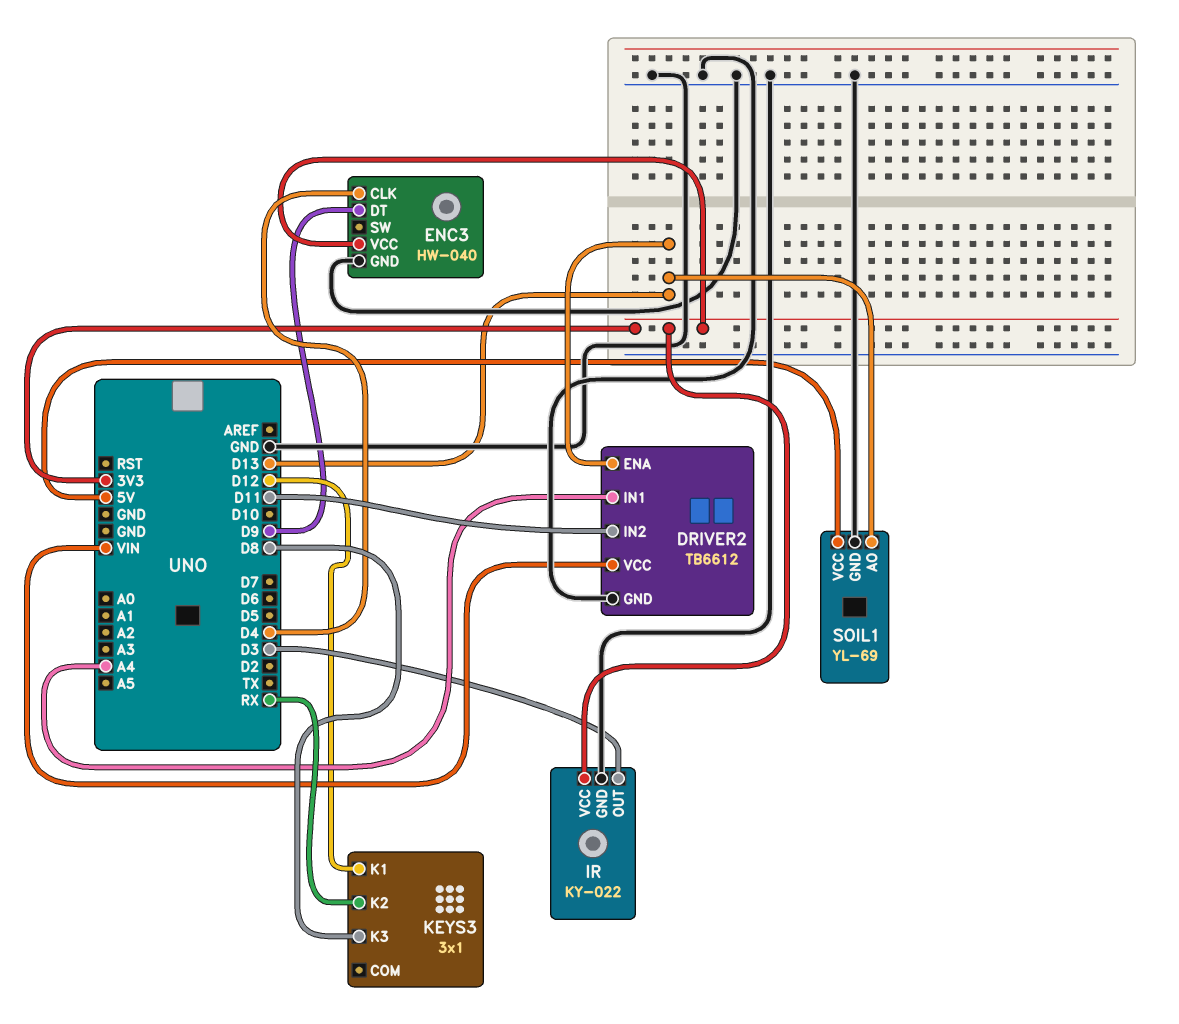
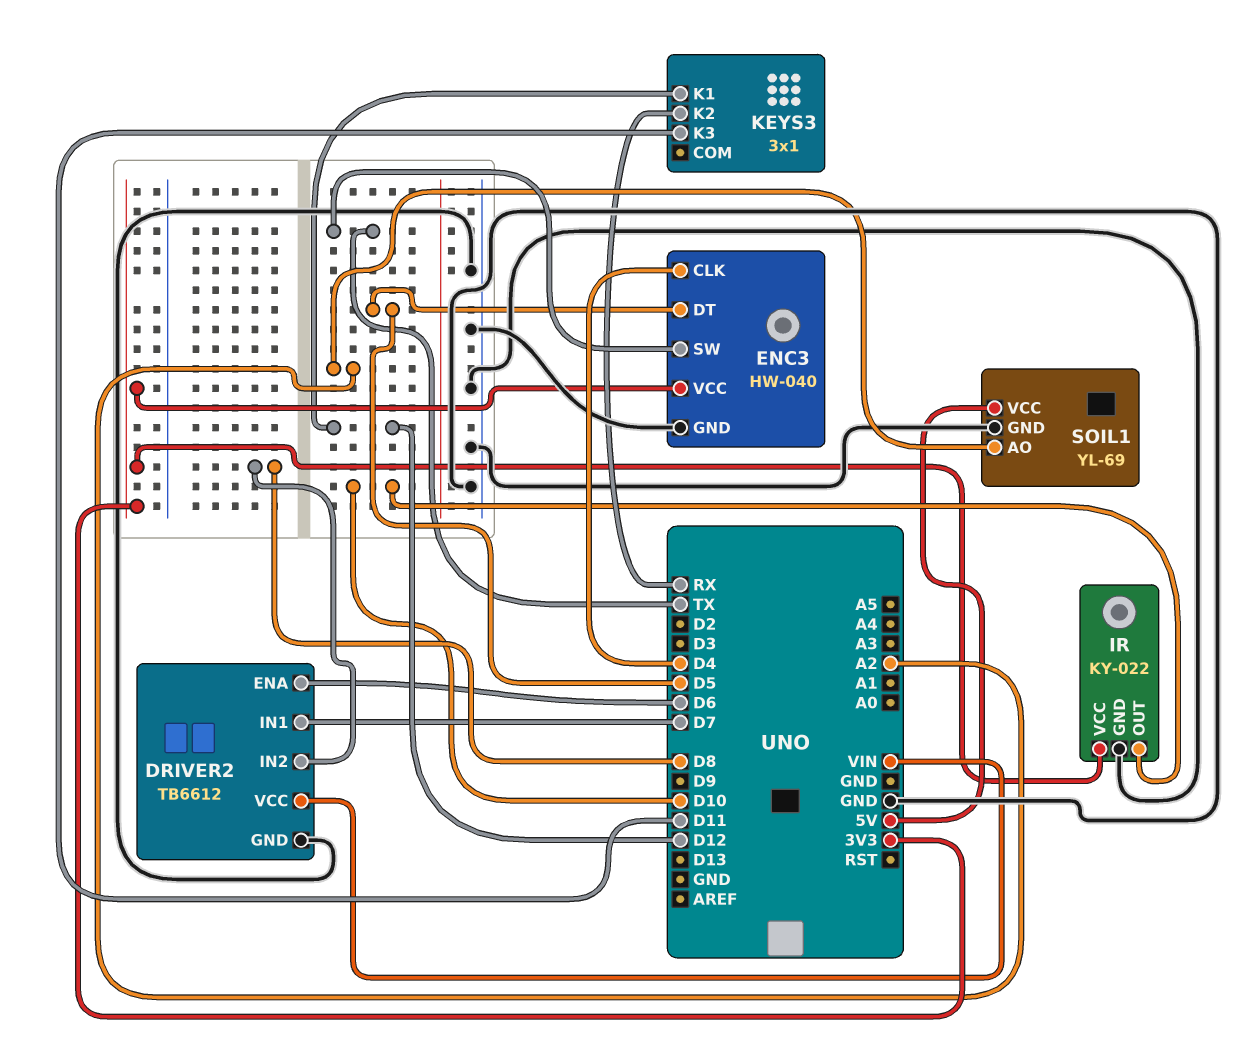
DRIVER2 pin ENA: D13 -> D6
DRIVER2 pin IN1: A4 -> D7
DRIVER2 pin IN2: D11 -> D8
ENC3 pin DT: D9 -> D5
ENC3 pin SW: none -> TX
IR pin OUT: D3 -> D10
KEYS3 pin K3: D8 -> D11
SOIL1 pin AO: D13 -> A2

